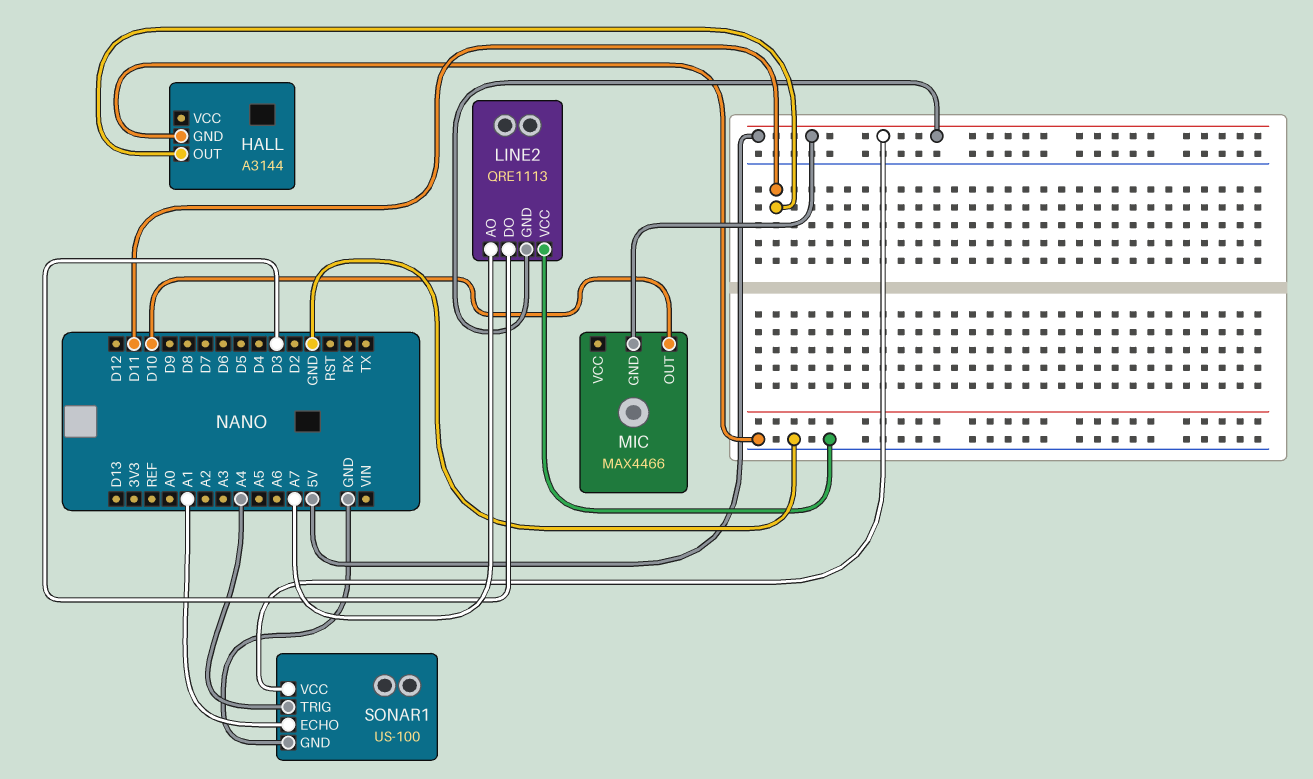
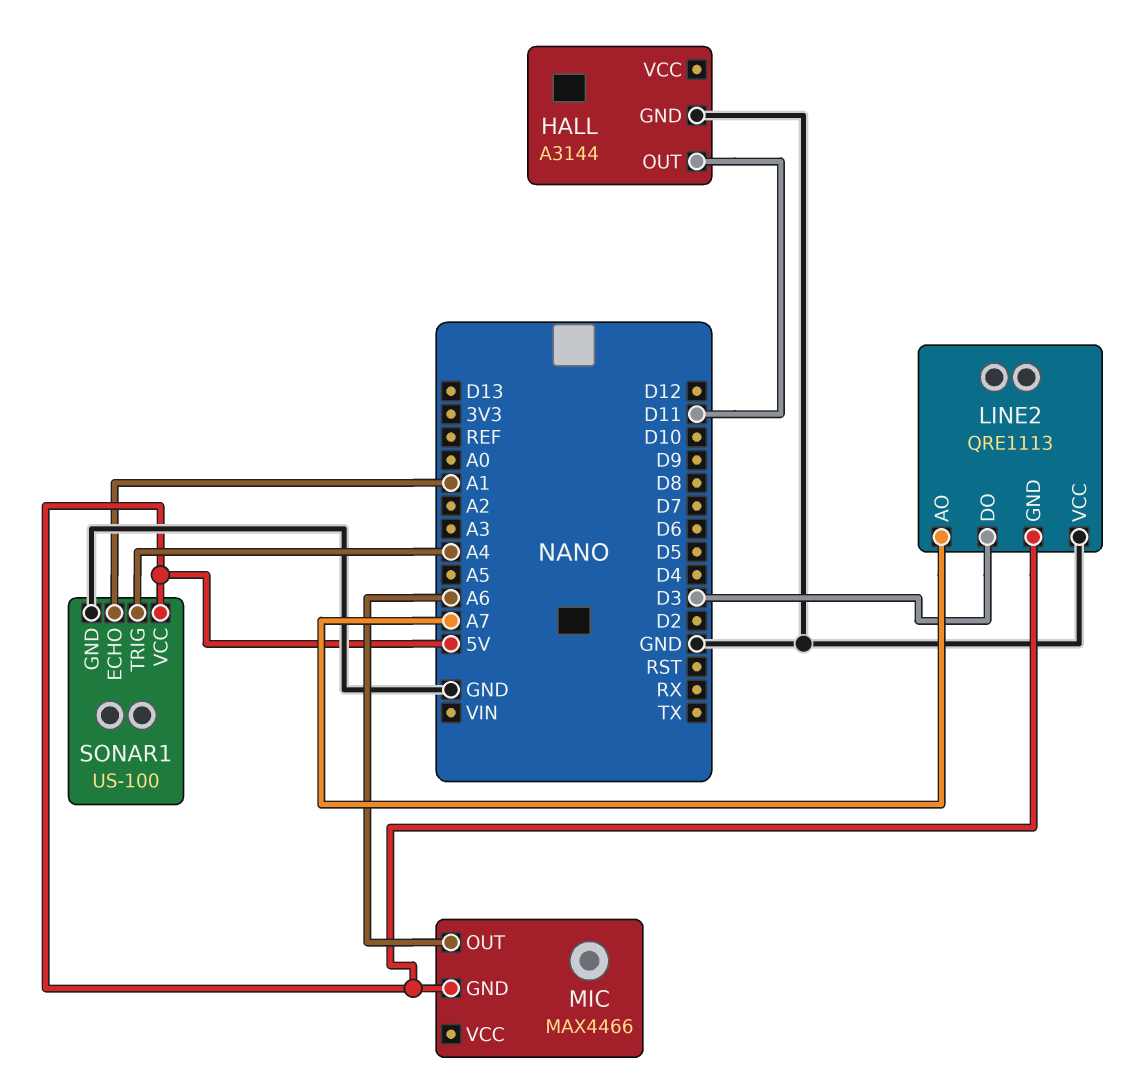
MIC pin OUT: D10 -> A6

